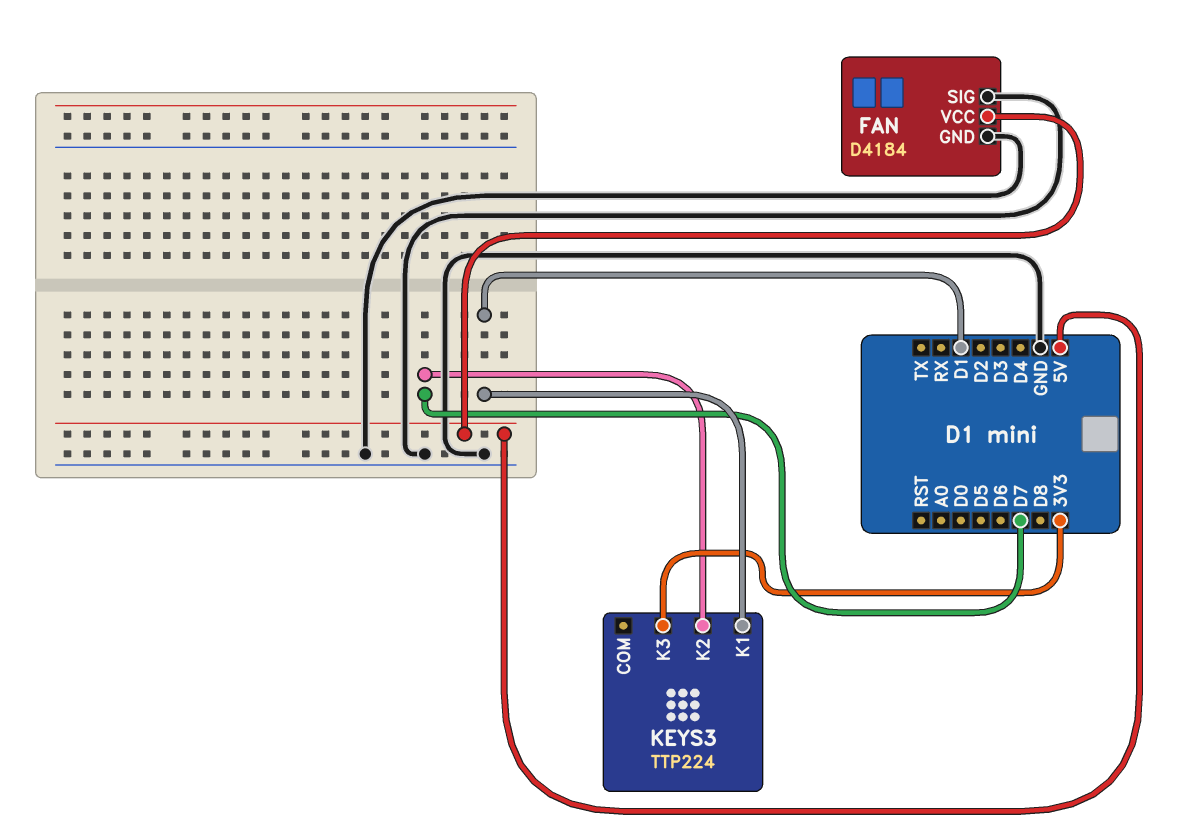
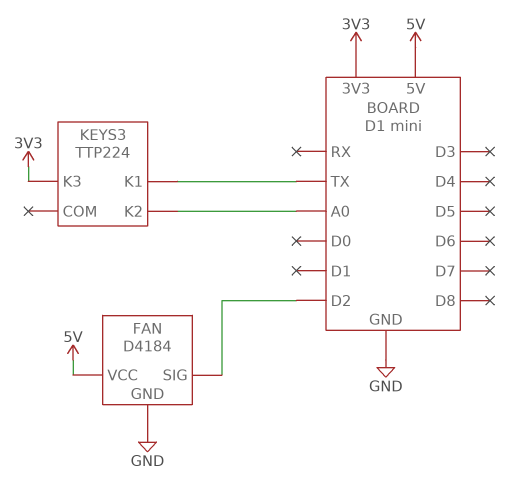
FAN pin SIG: GND -> D2
KEYS3 pin K1: D1 -> TX
KEYS3 pin K2: D7 -> A0

